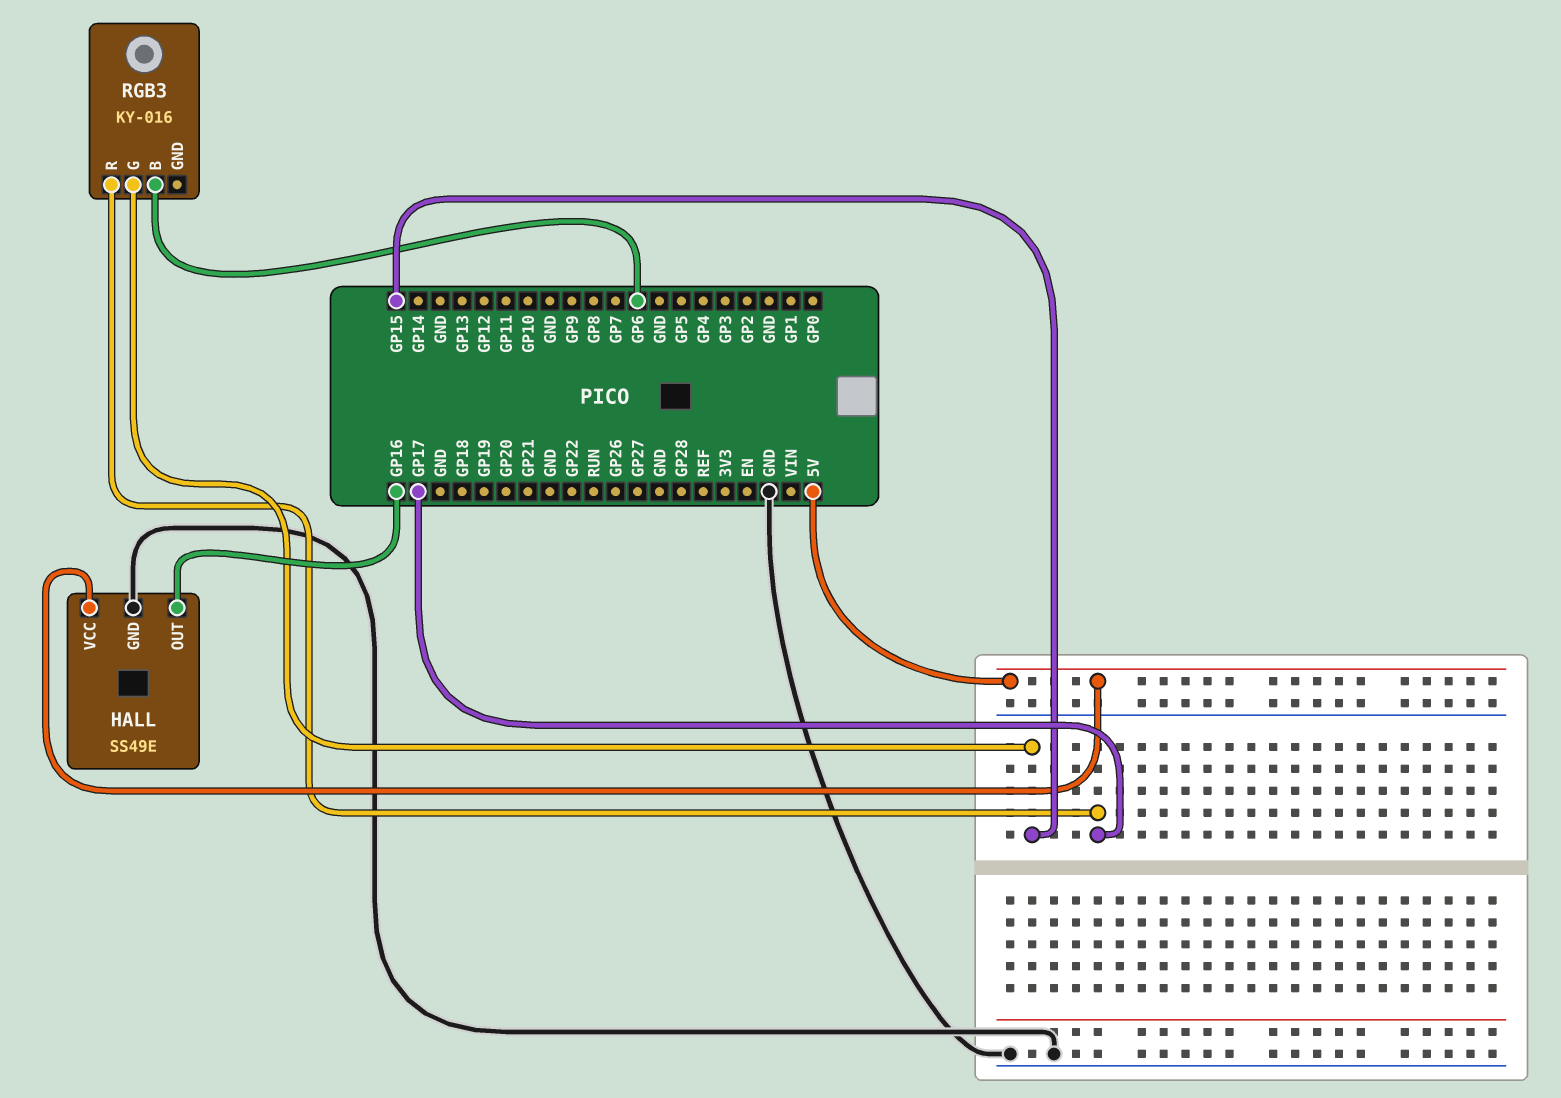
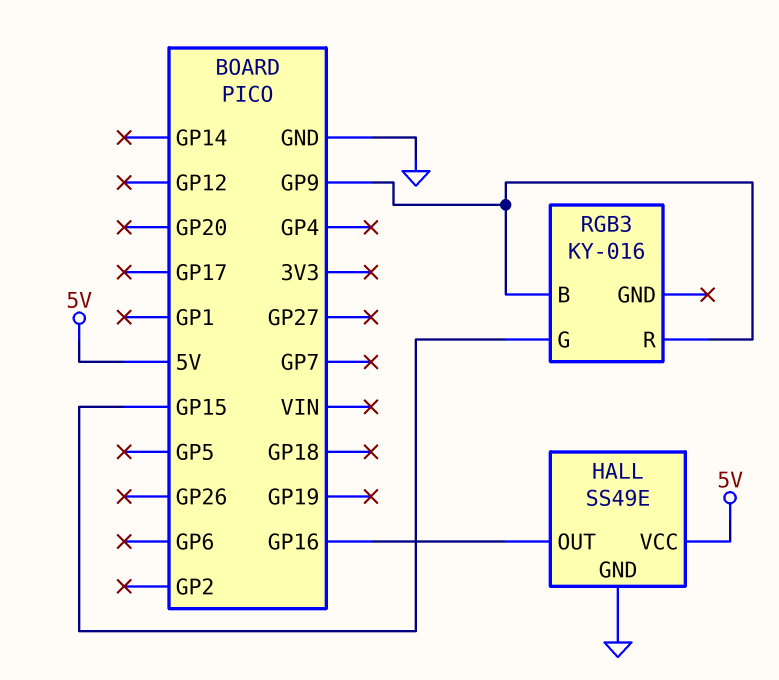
RGB3 pin B: GP6 -> GP9
RGB3 pin R: GP17 -> GP9

